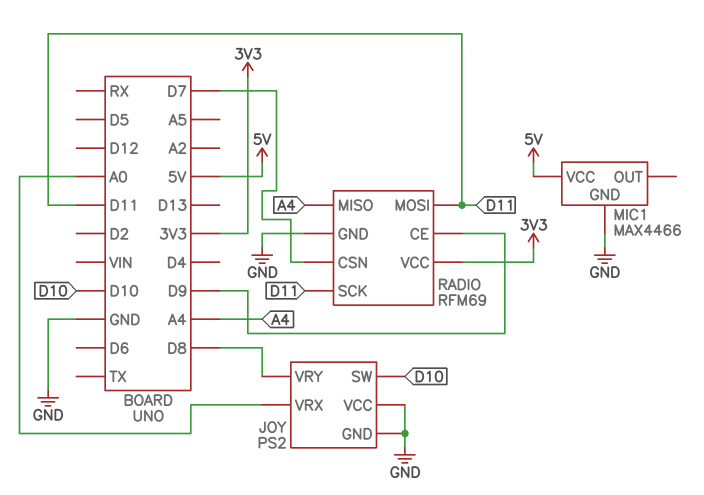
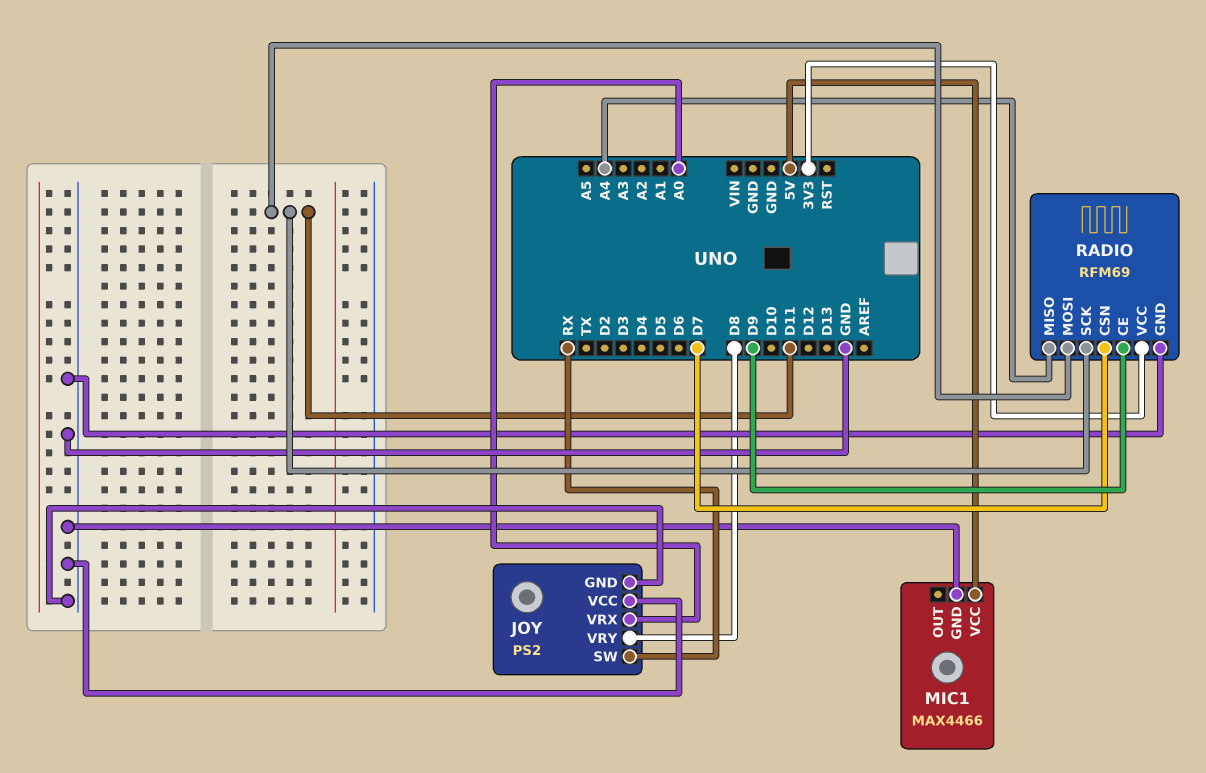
JOY pin SW: D10 -> RX

